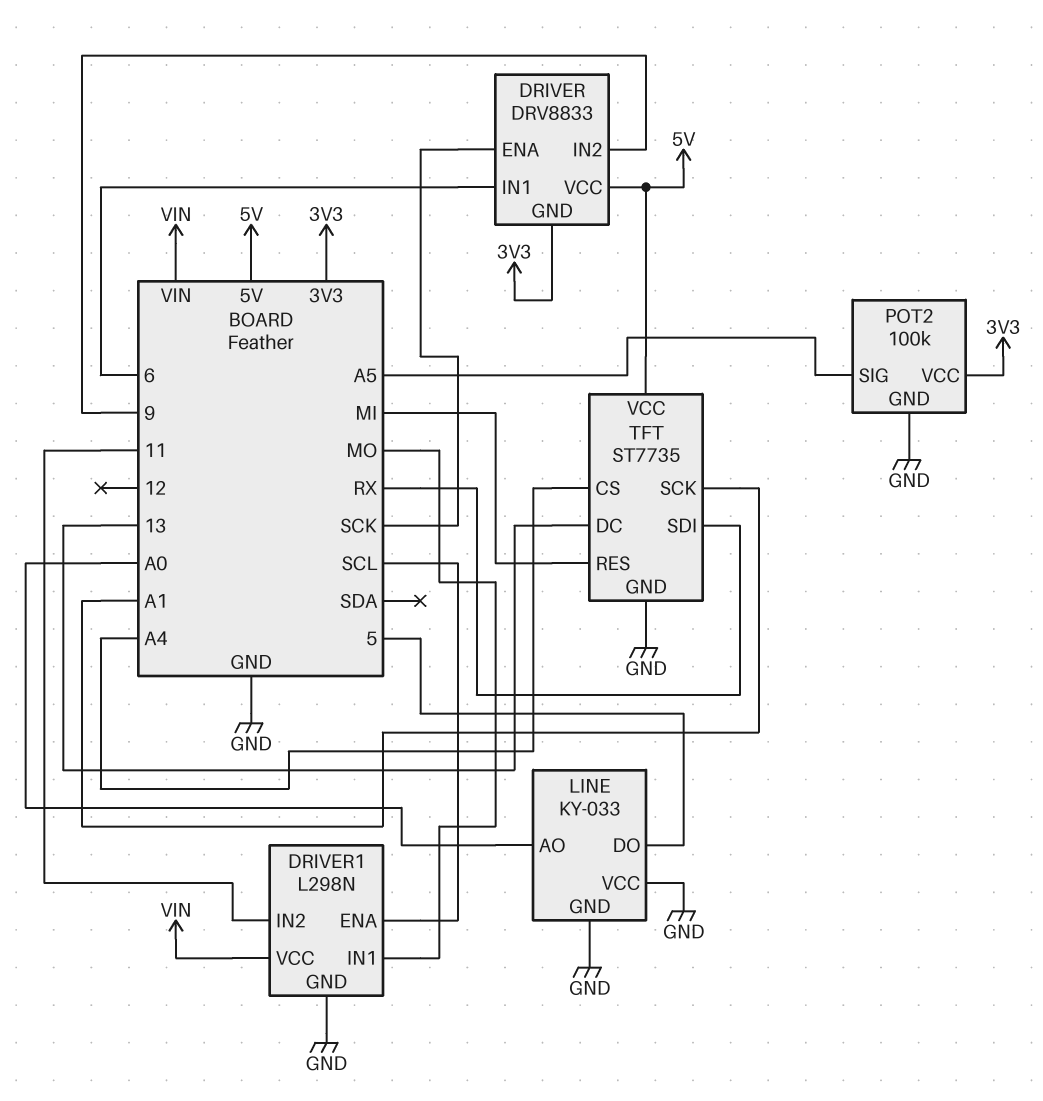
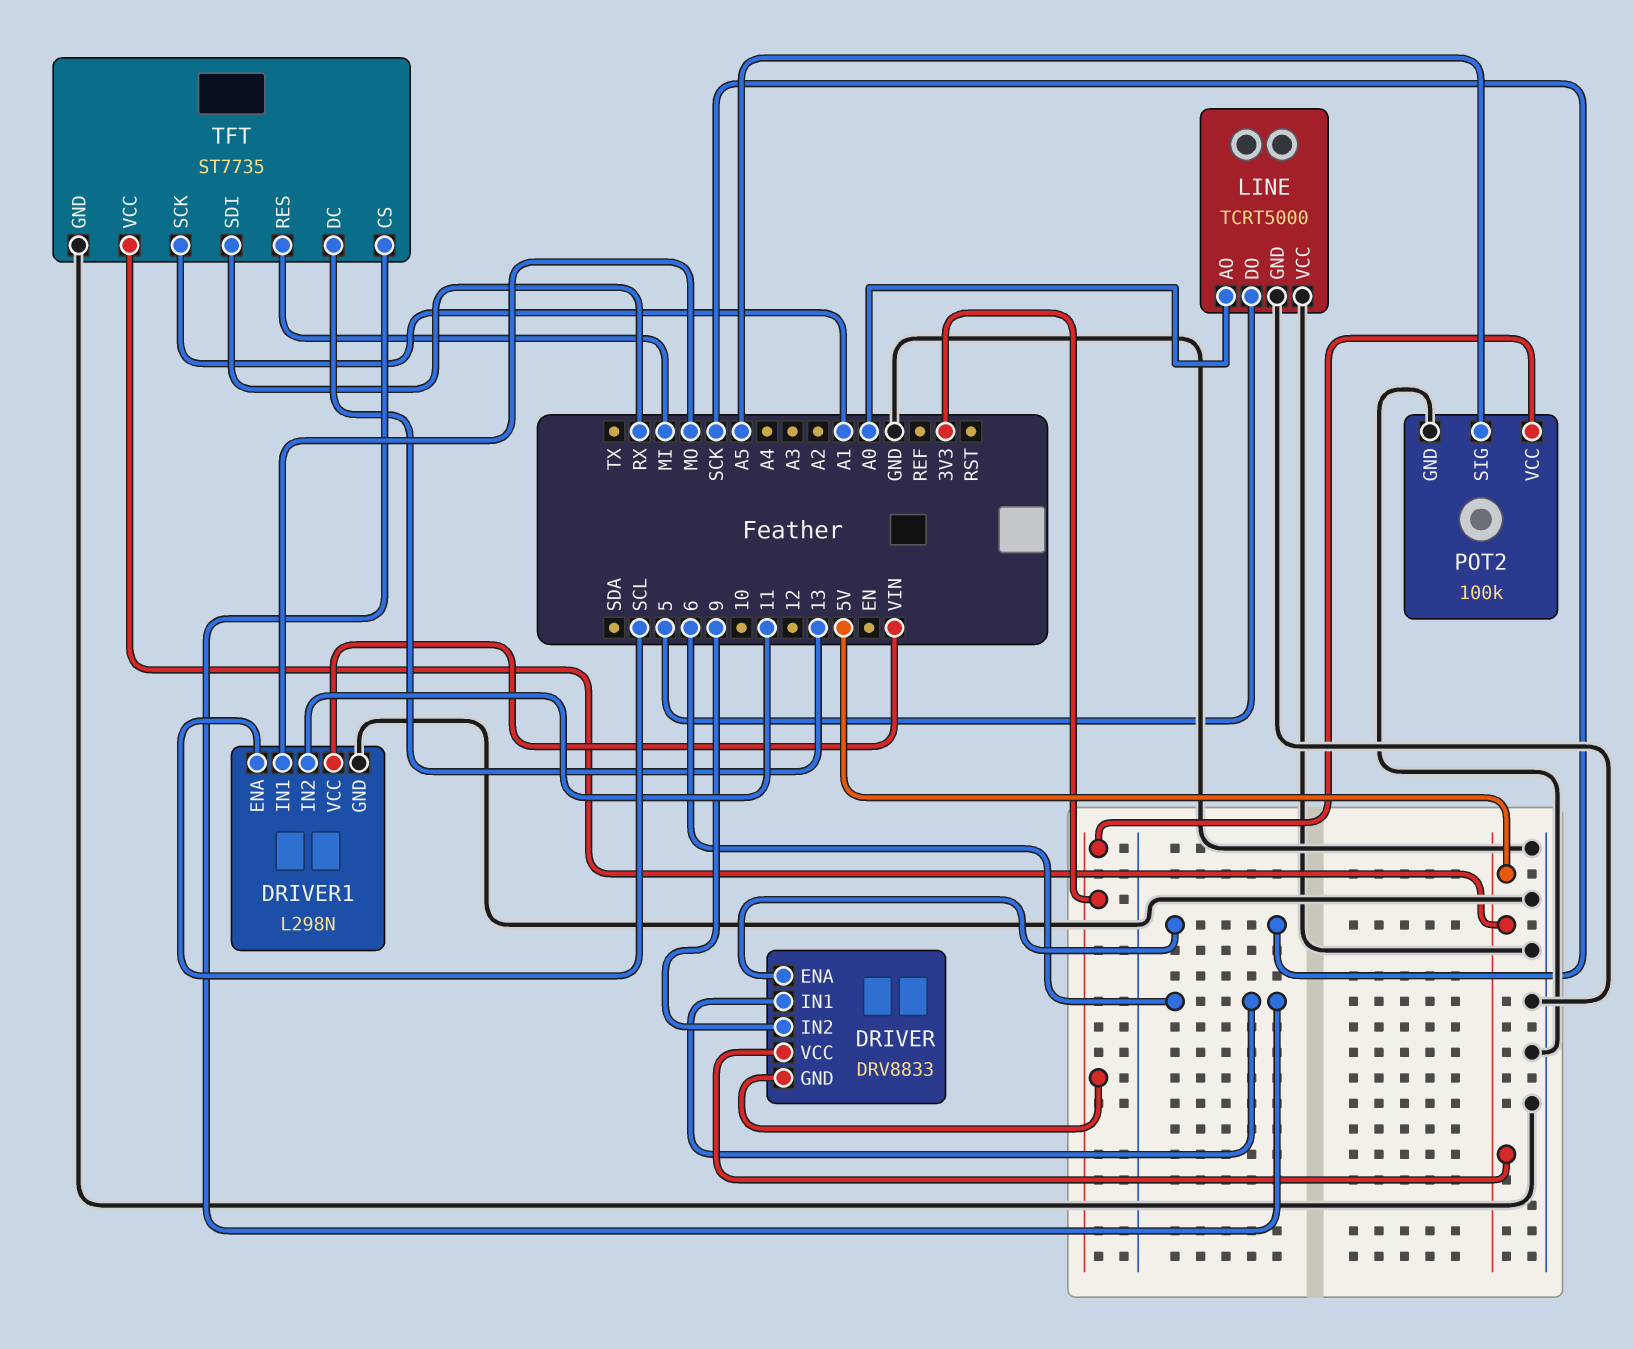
LINE: KY-033 -> TCRT5000
TFT pin CS: A4 -> 6

